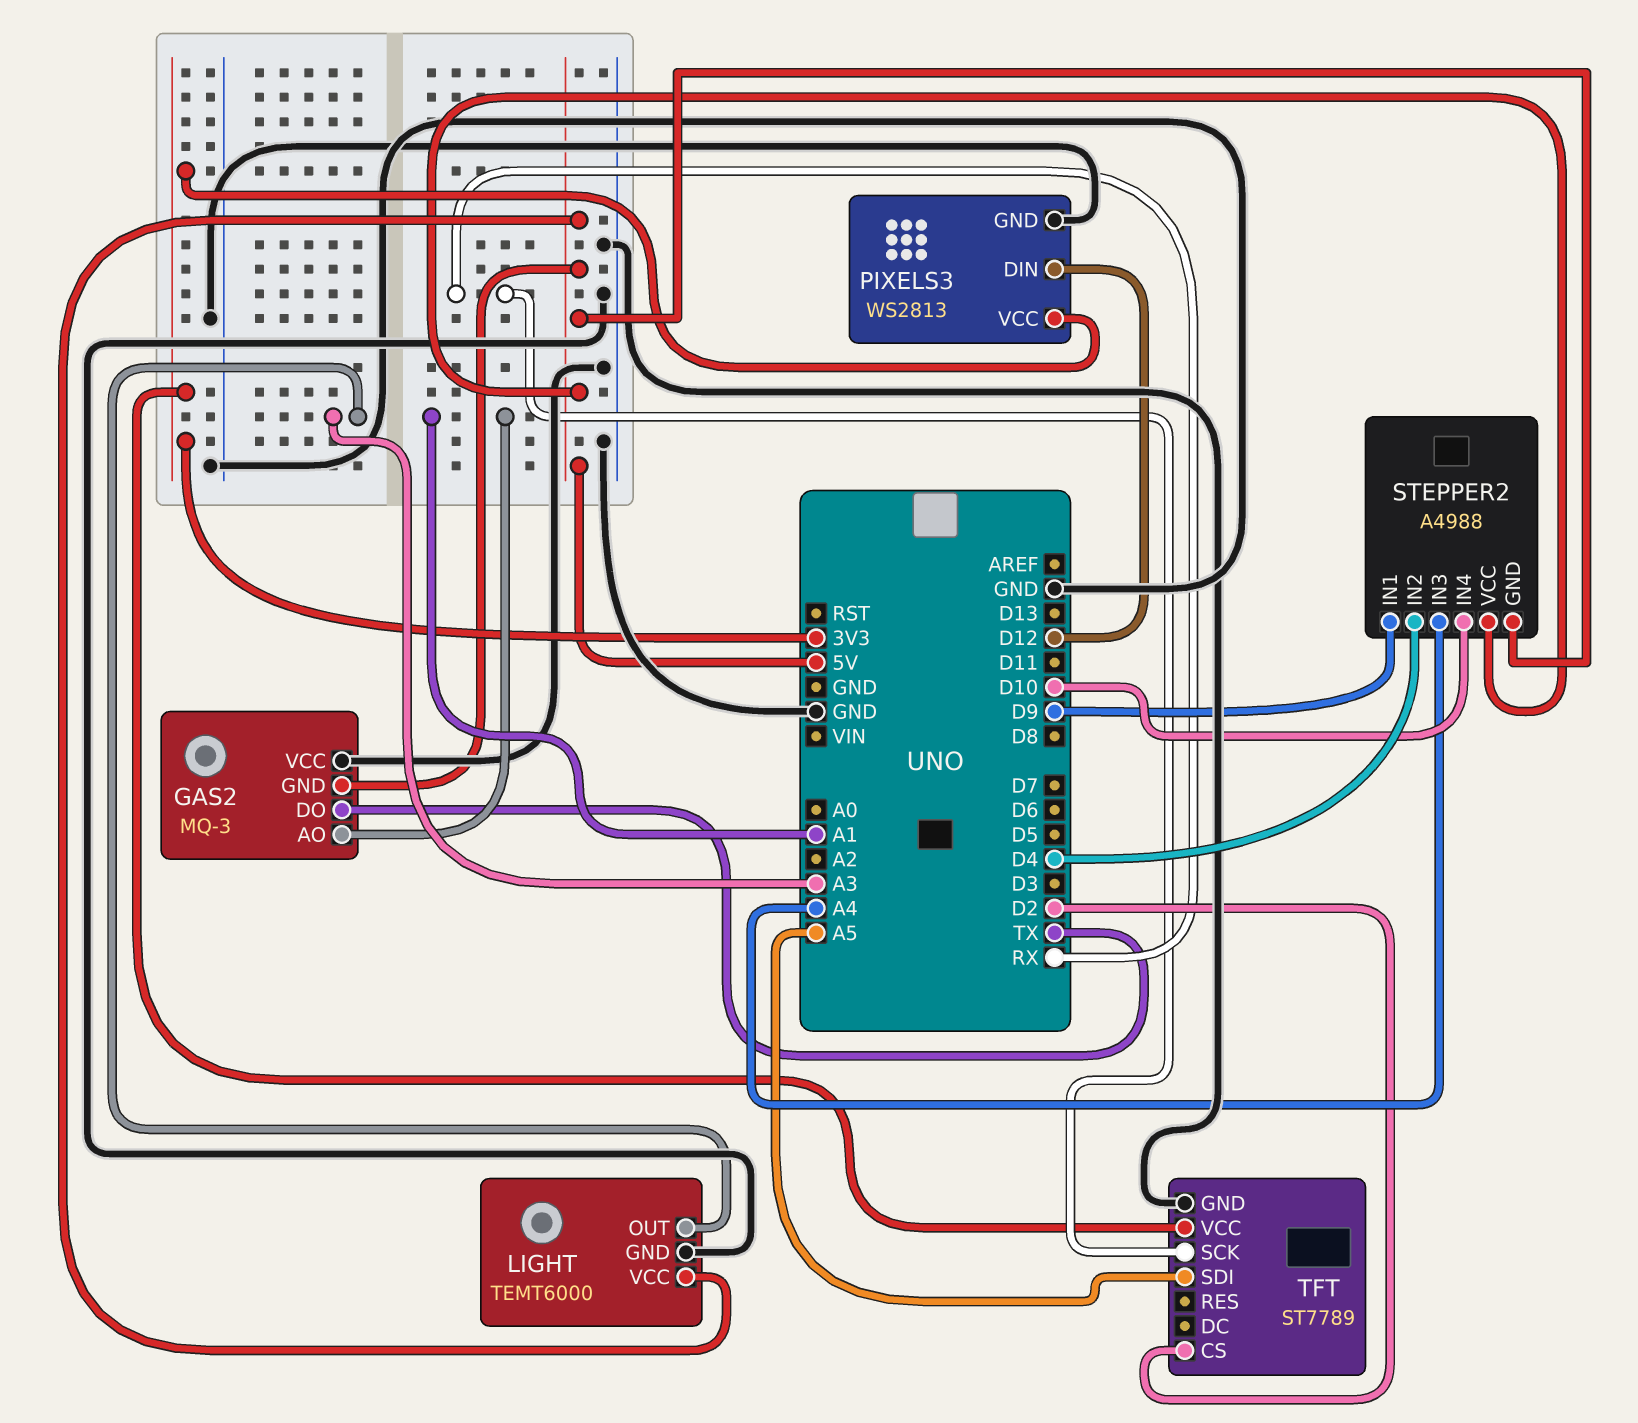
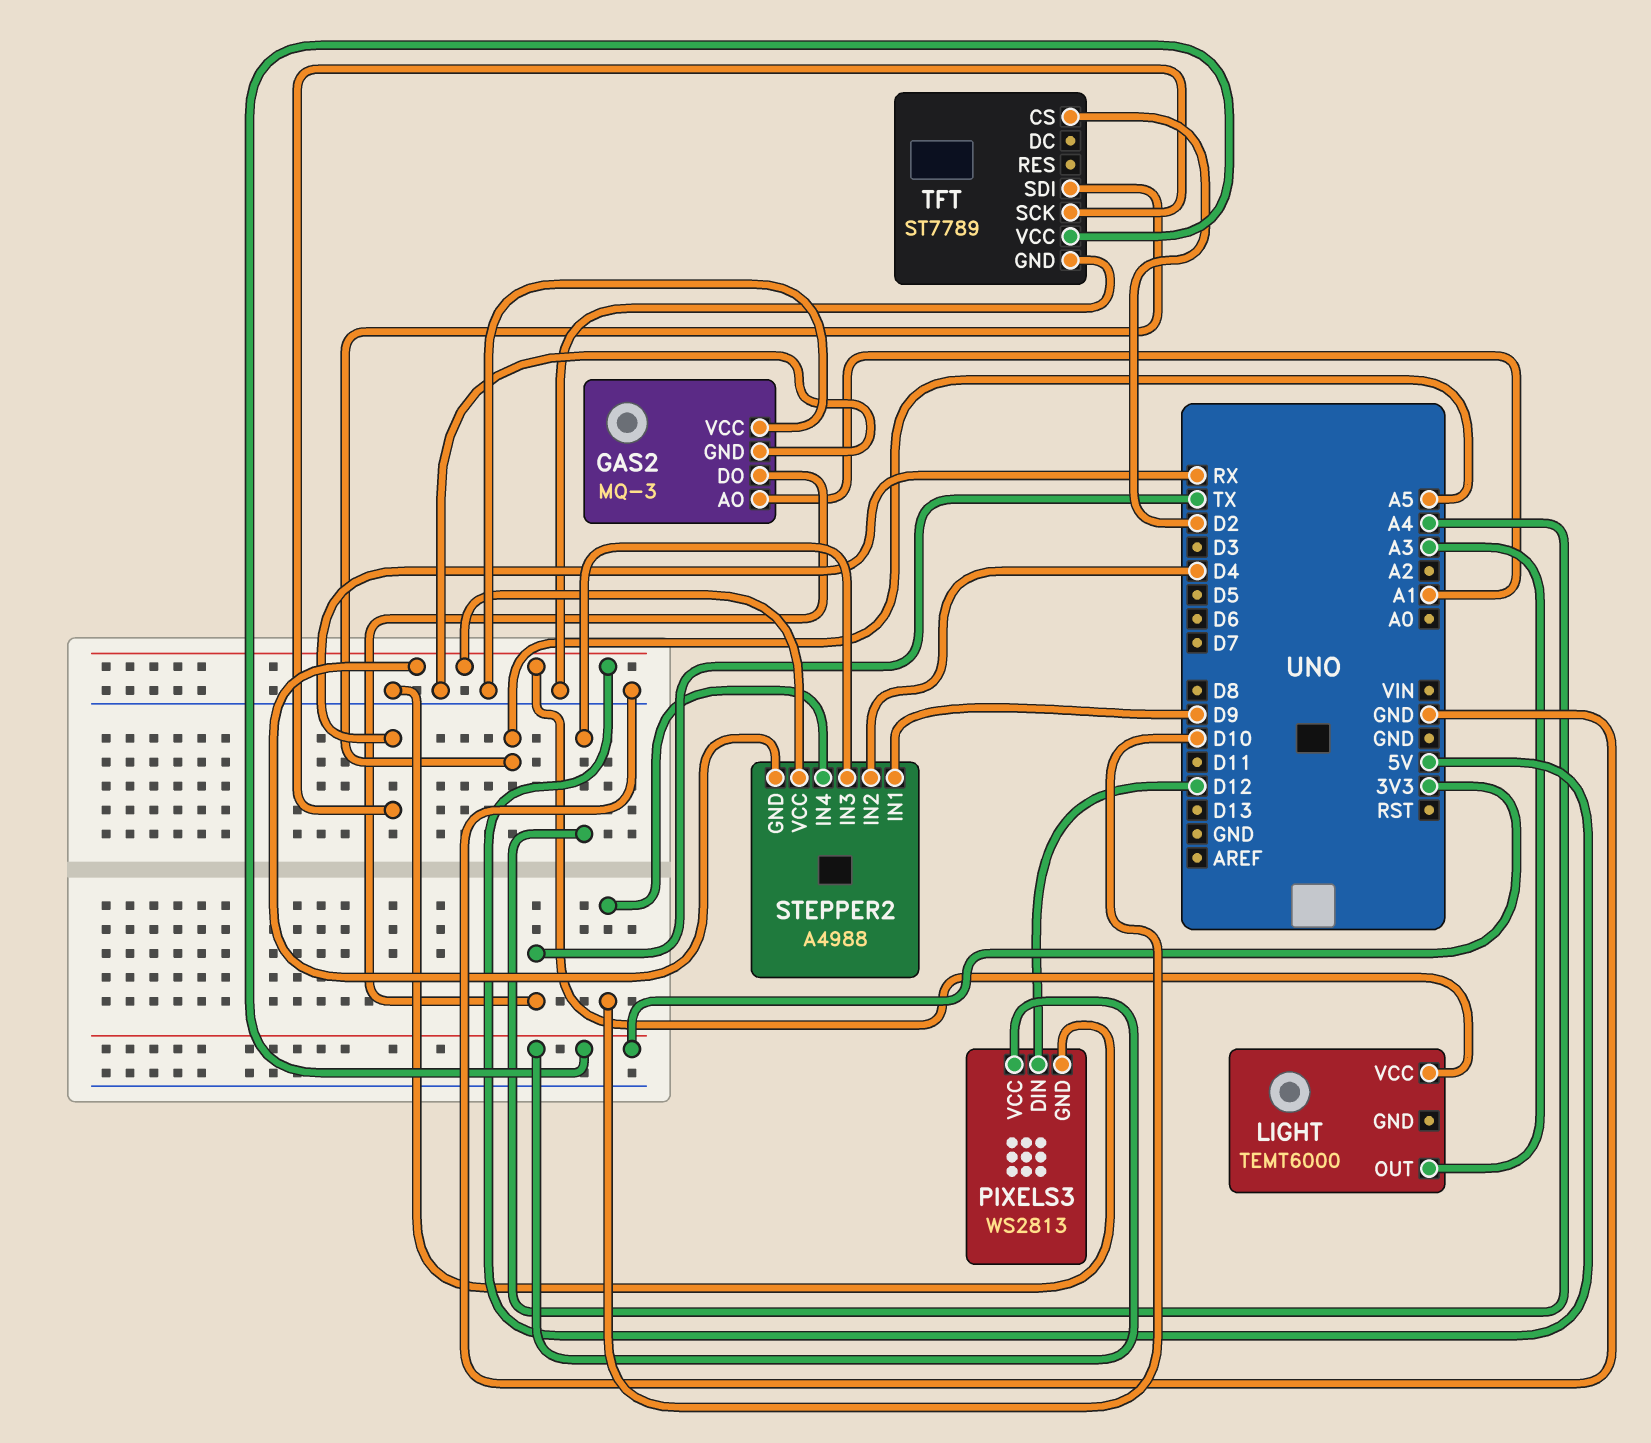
GAS2 pin GND: 5V -> GND
LIGHT pin GND: GND -> none

